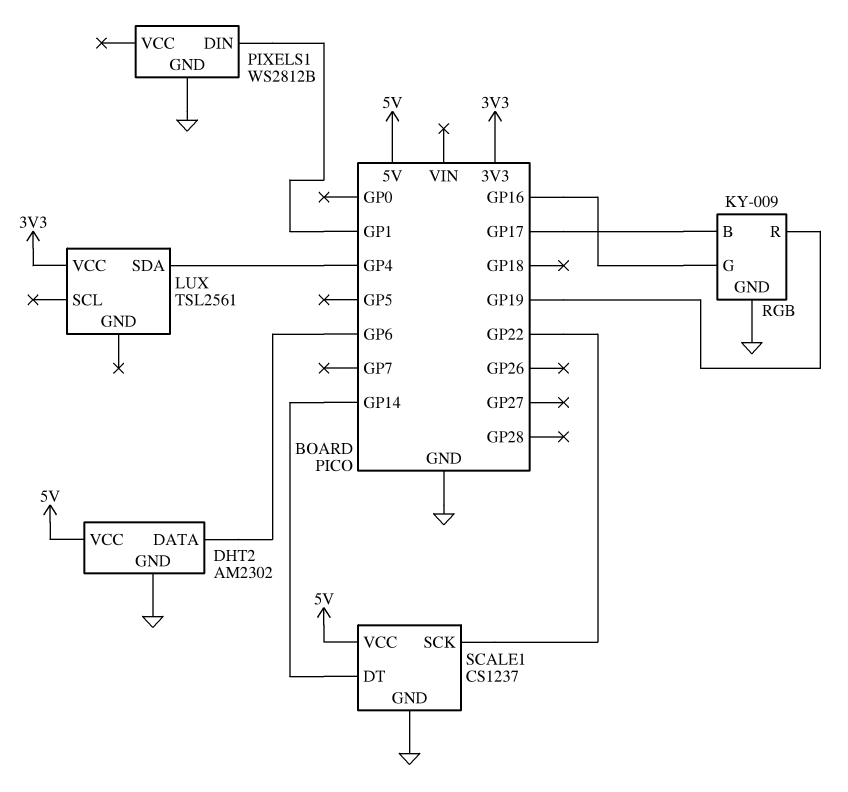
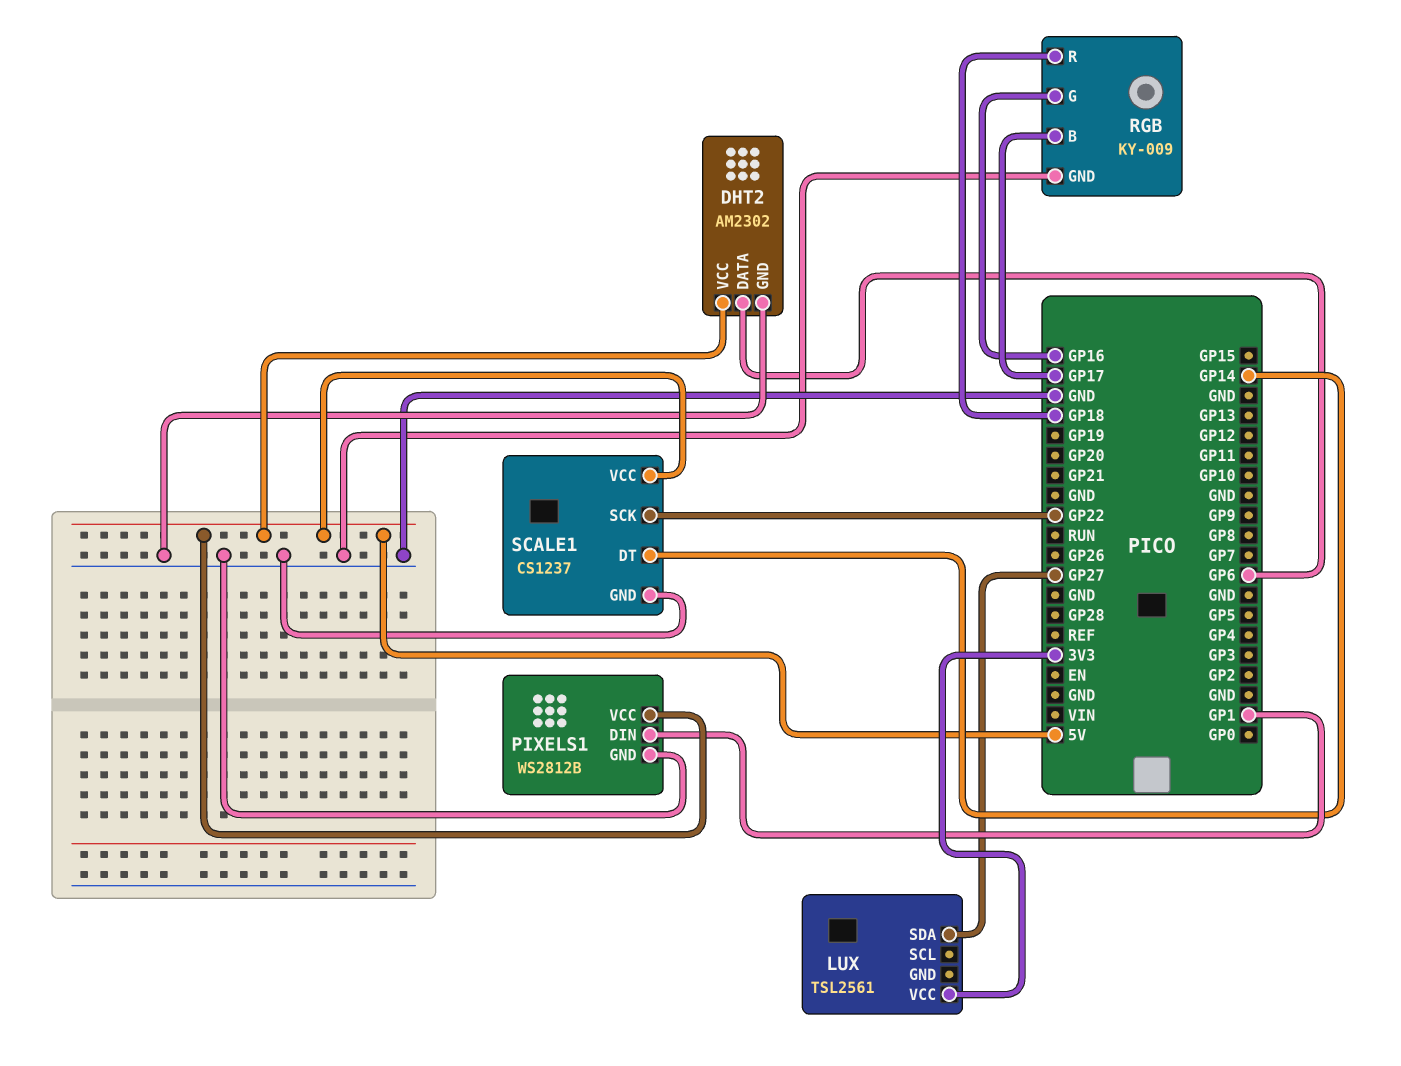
LUX pin SDA: GP4 -> GP27
PIXELS1 pin VCC: none -> 5V
RGB pin R: GP19 -> GP18

